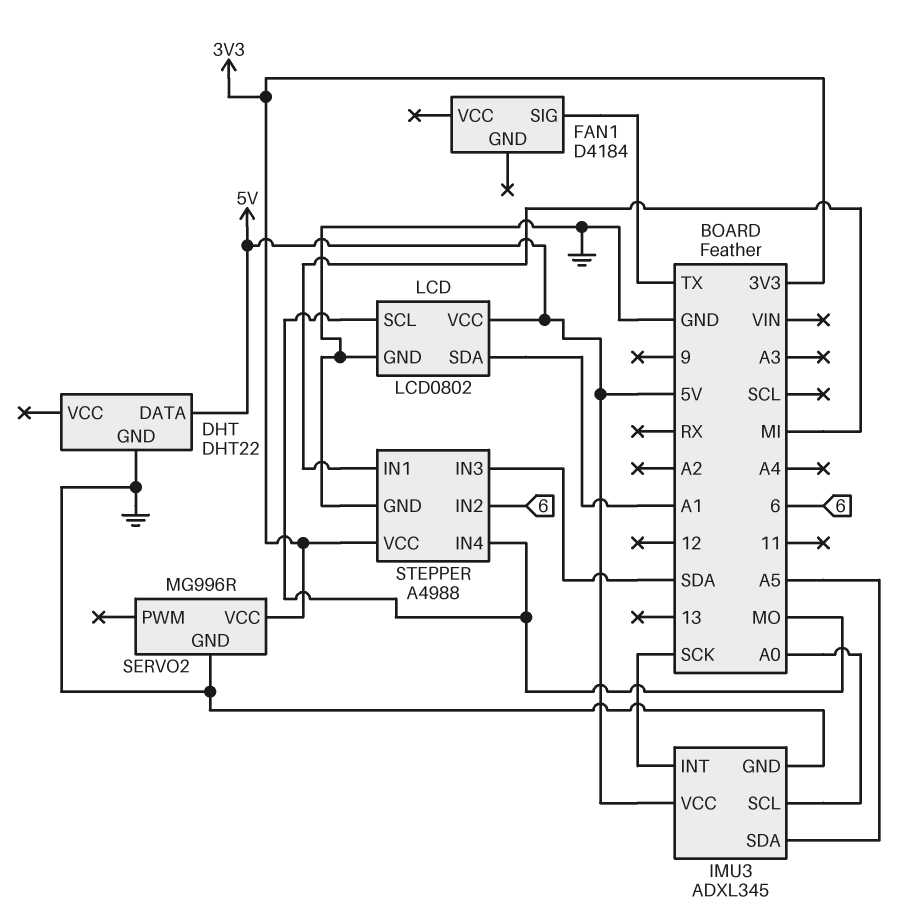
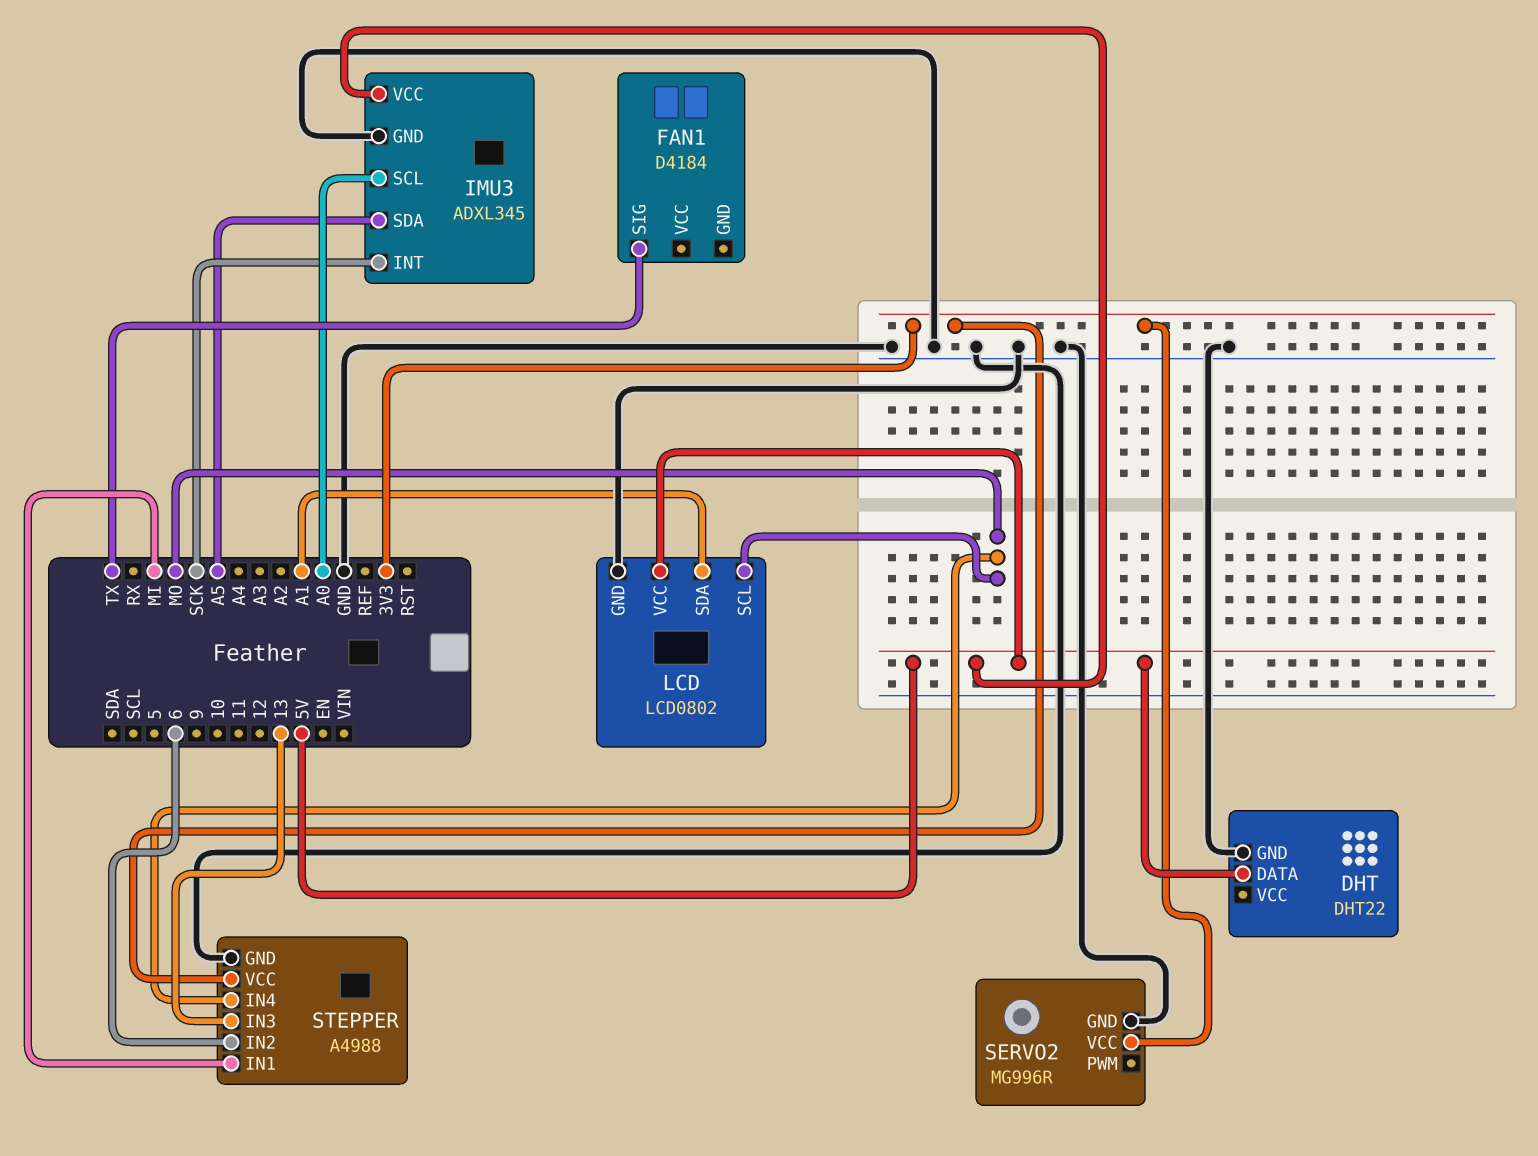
STEPPER pin IN3: SDA -> 13

